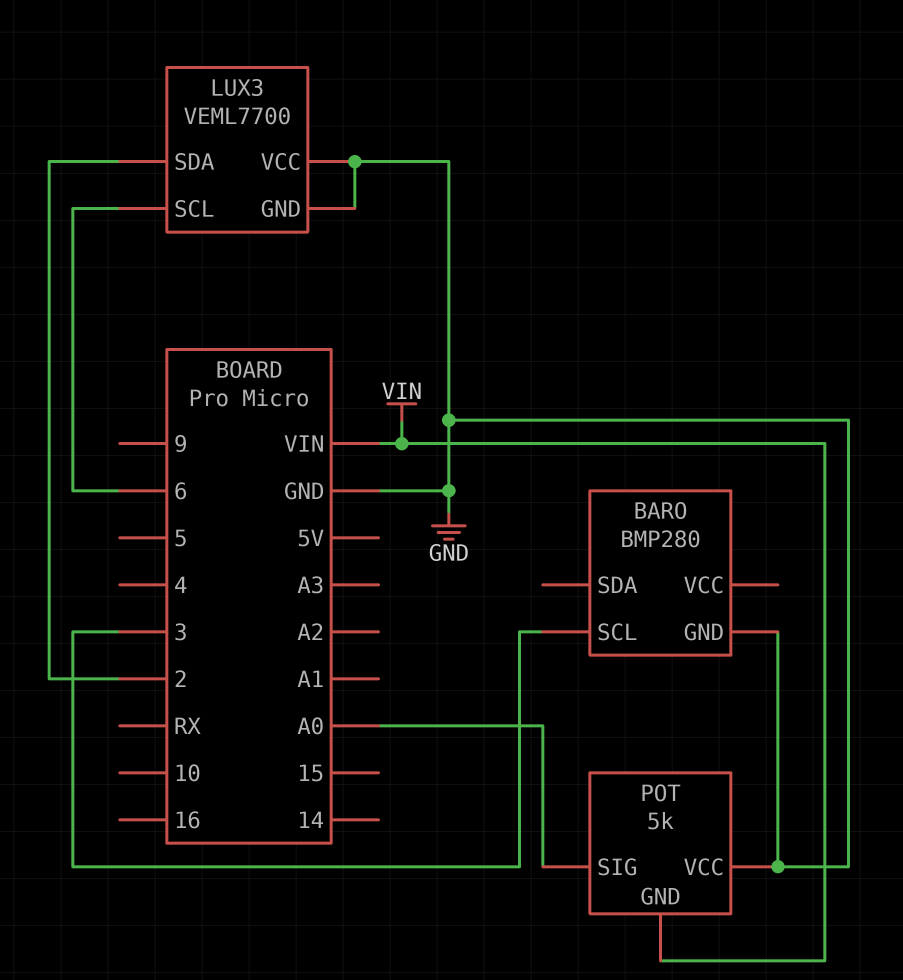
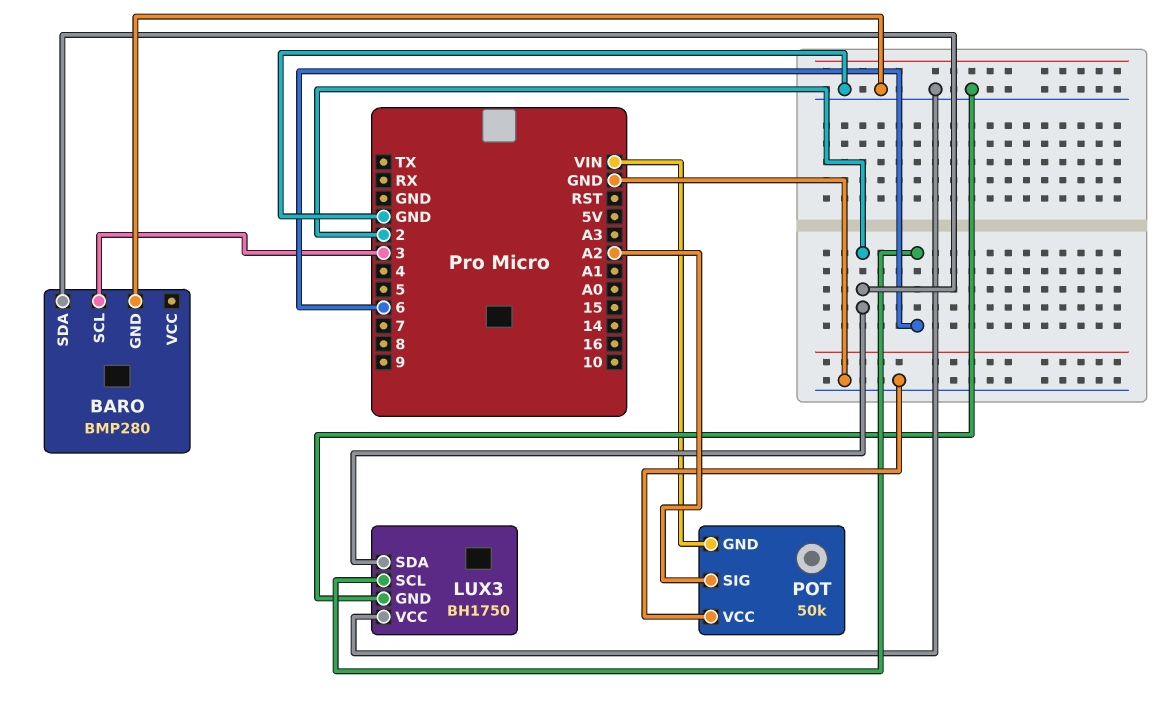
BARO pin SDA: none -> 2
LUX3: VEML7700 -> BH1750
POT: 5k -> 50k
POT pin SIG: A0 -> A2

